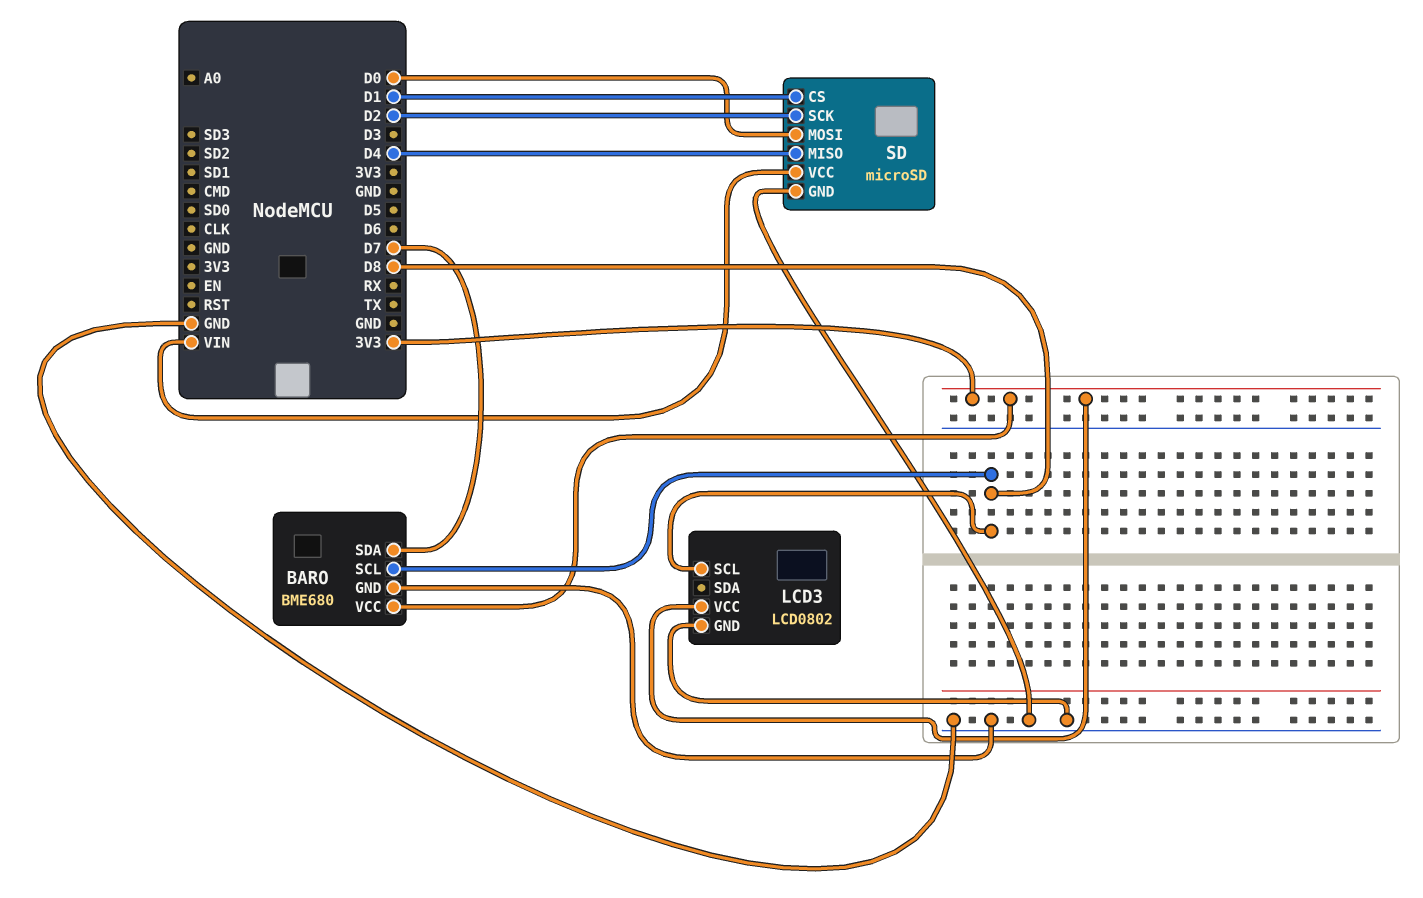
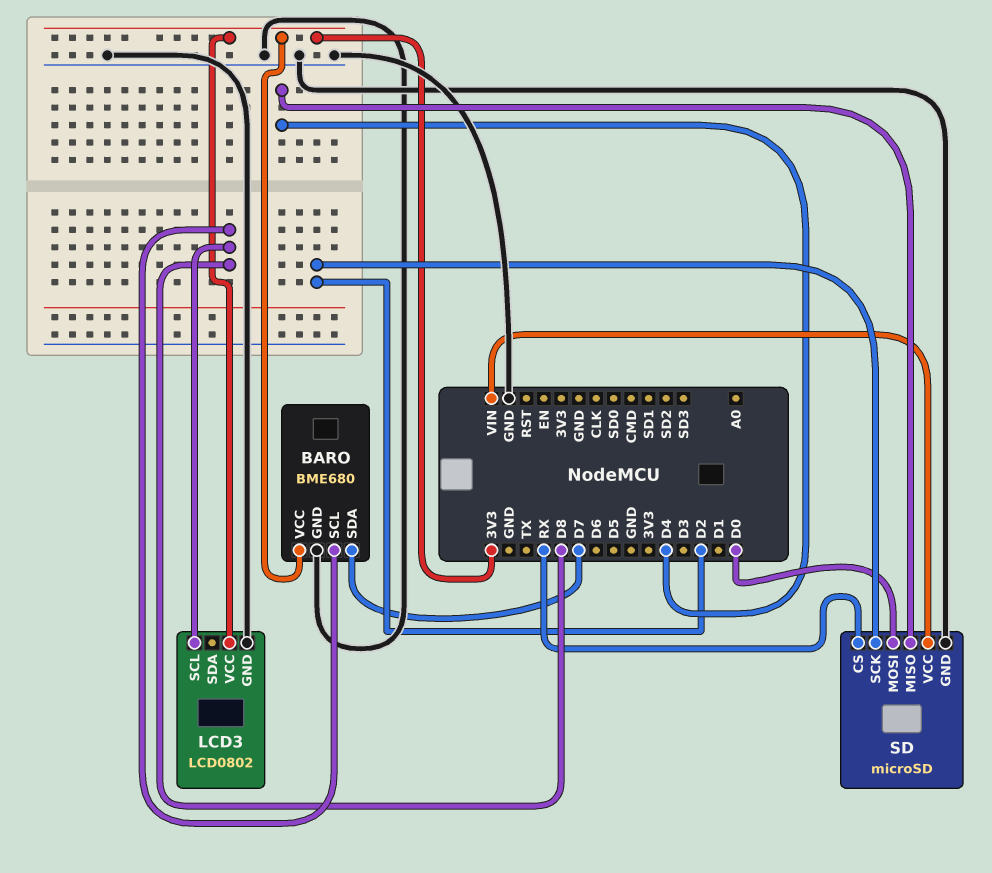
SD pin CS: D1 -> RX

